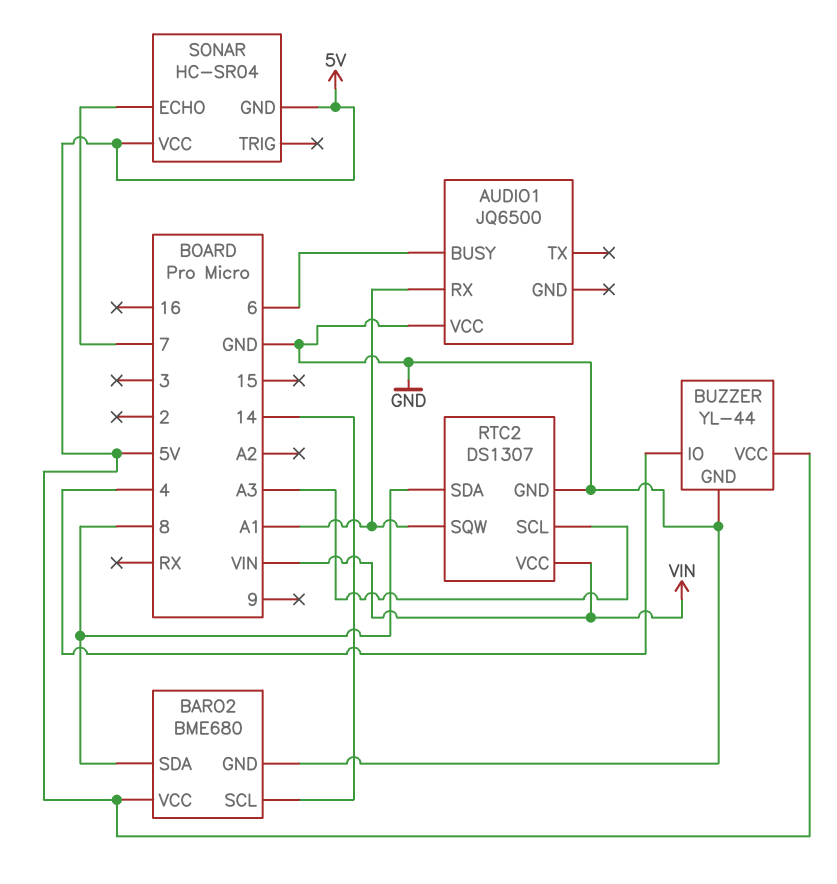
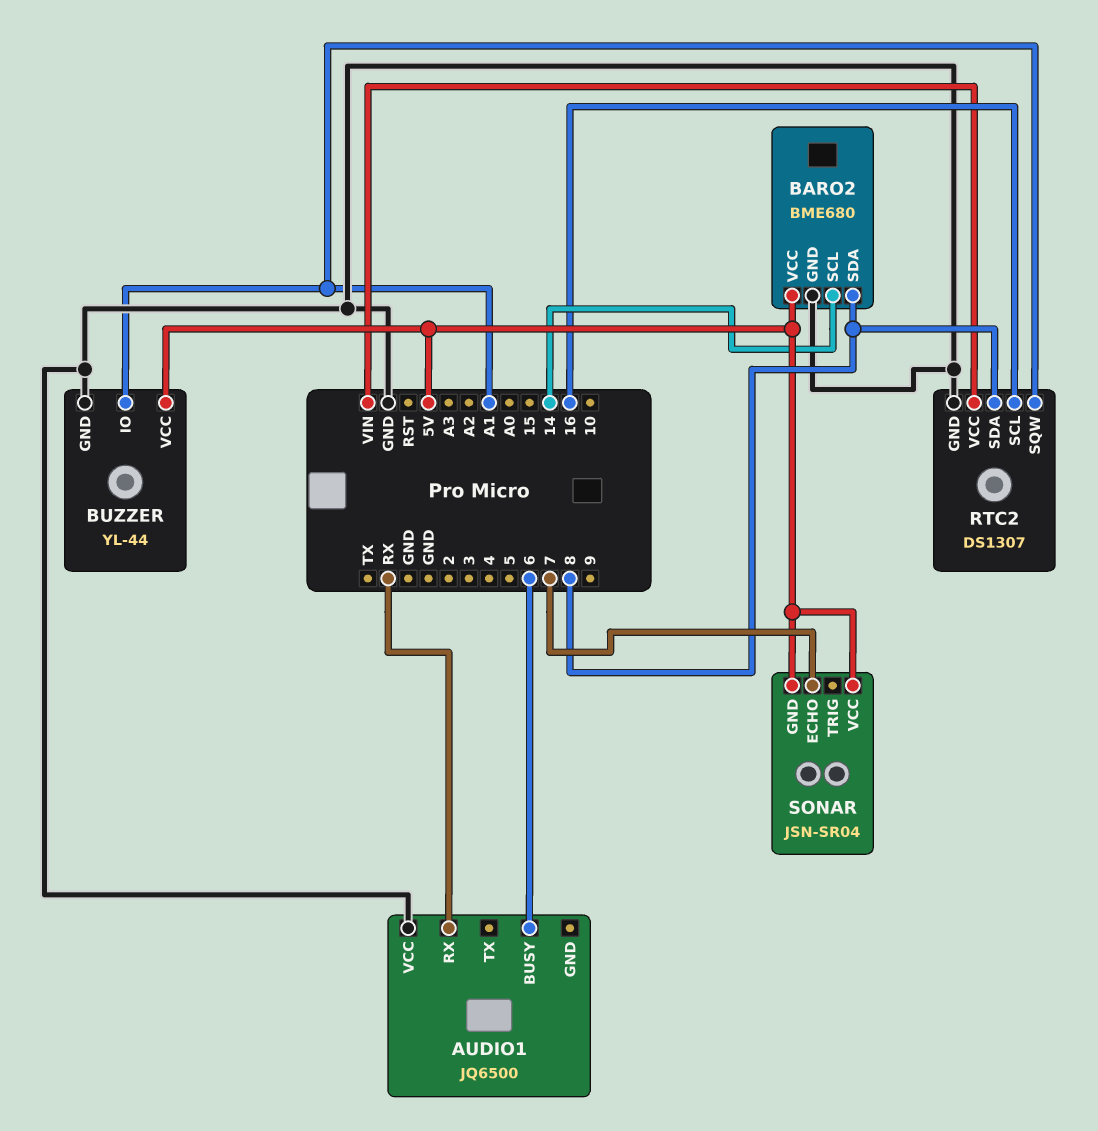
AUDIO1 pin RX: A1 -> RX
BUZZER pin IO: 4 -> A1
RTC2 pin SCL: A3 -> 16
SONAR: HC-SR04 -> JSN-SR04

